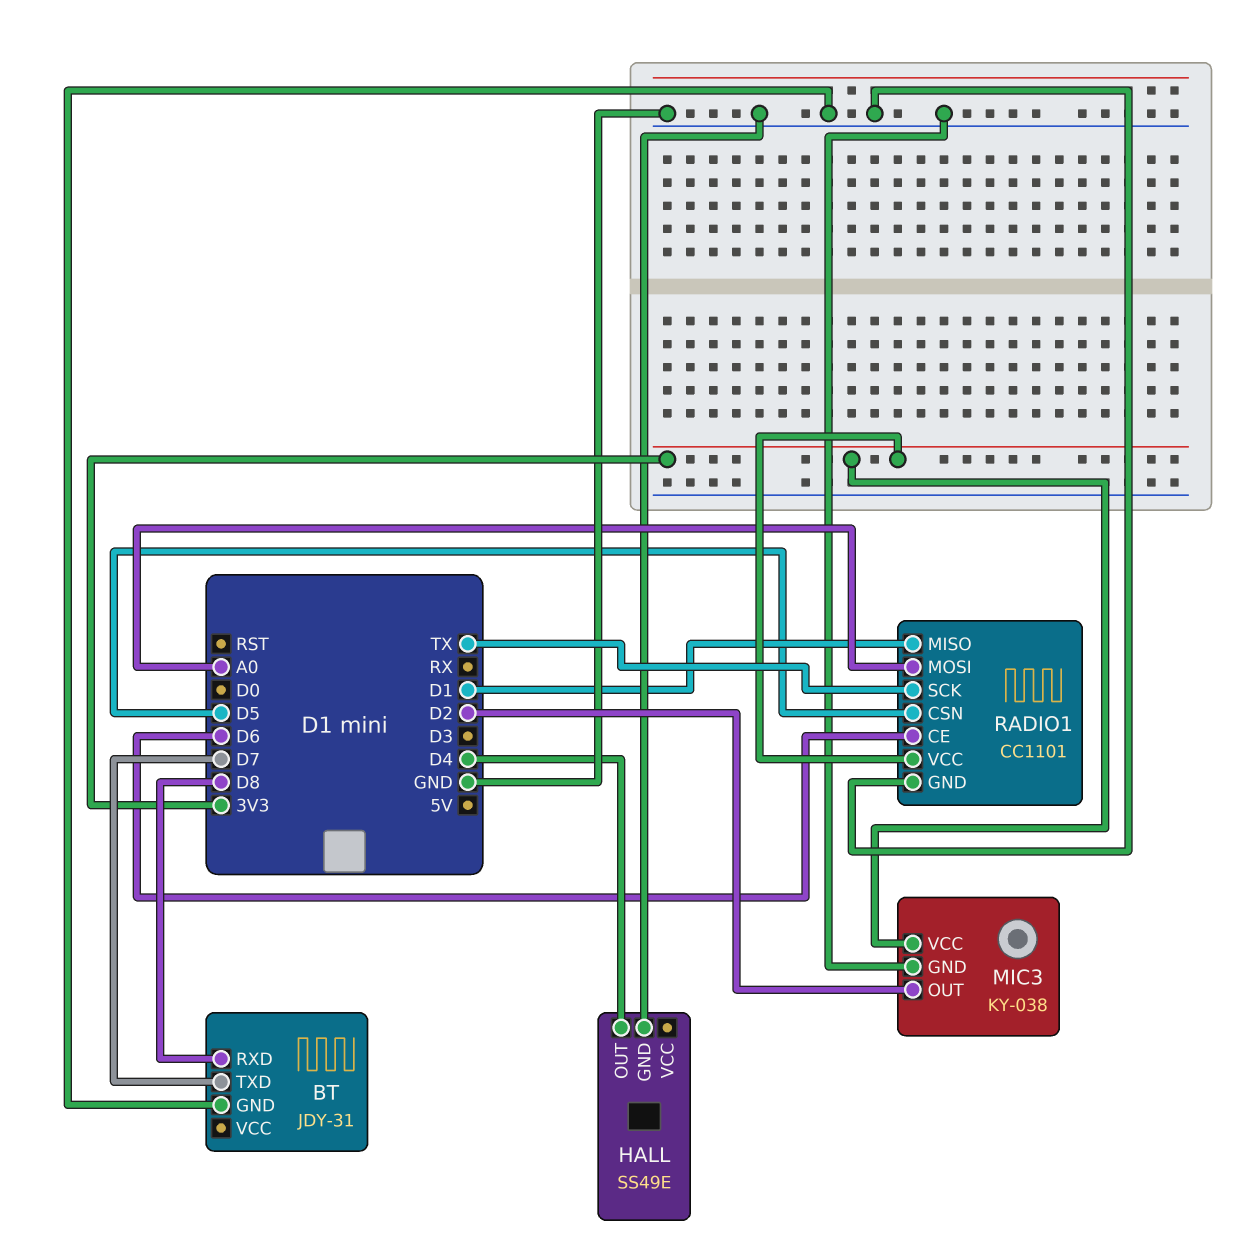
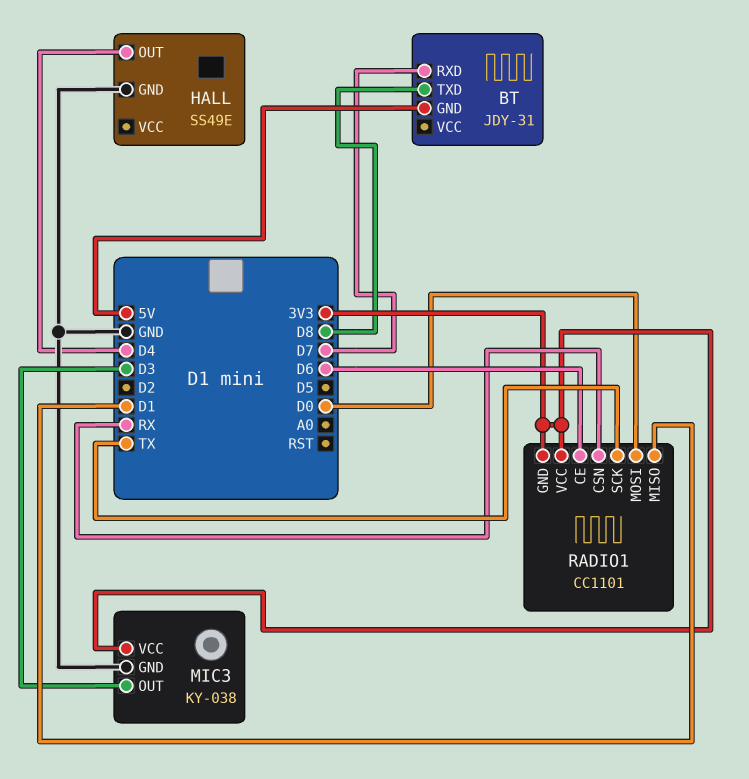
BT pin GND: GND -> 5V
BT pin RXD: D8 -> D7
BT pin TXD: D7 -> D8
MIC3 pin OUT: D2 -> D3
RADIO1 pin CSN: D5 -> RX
RADIO1 pin GND: GND -> 3V3
RADIO1 pin MOSI: A0 -> D0

